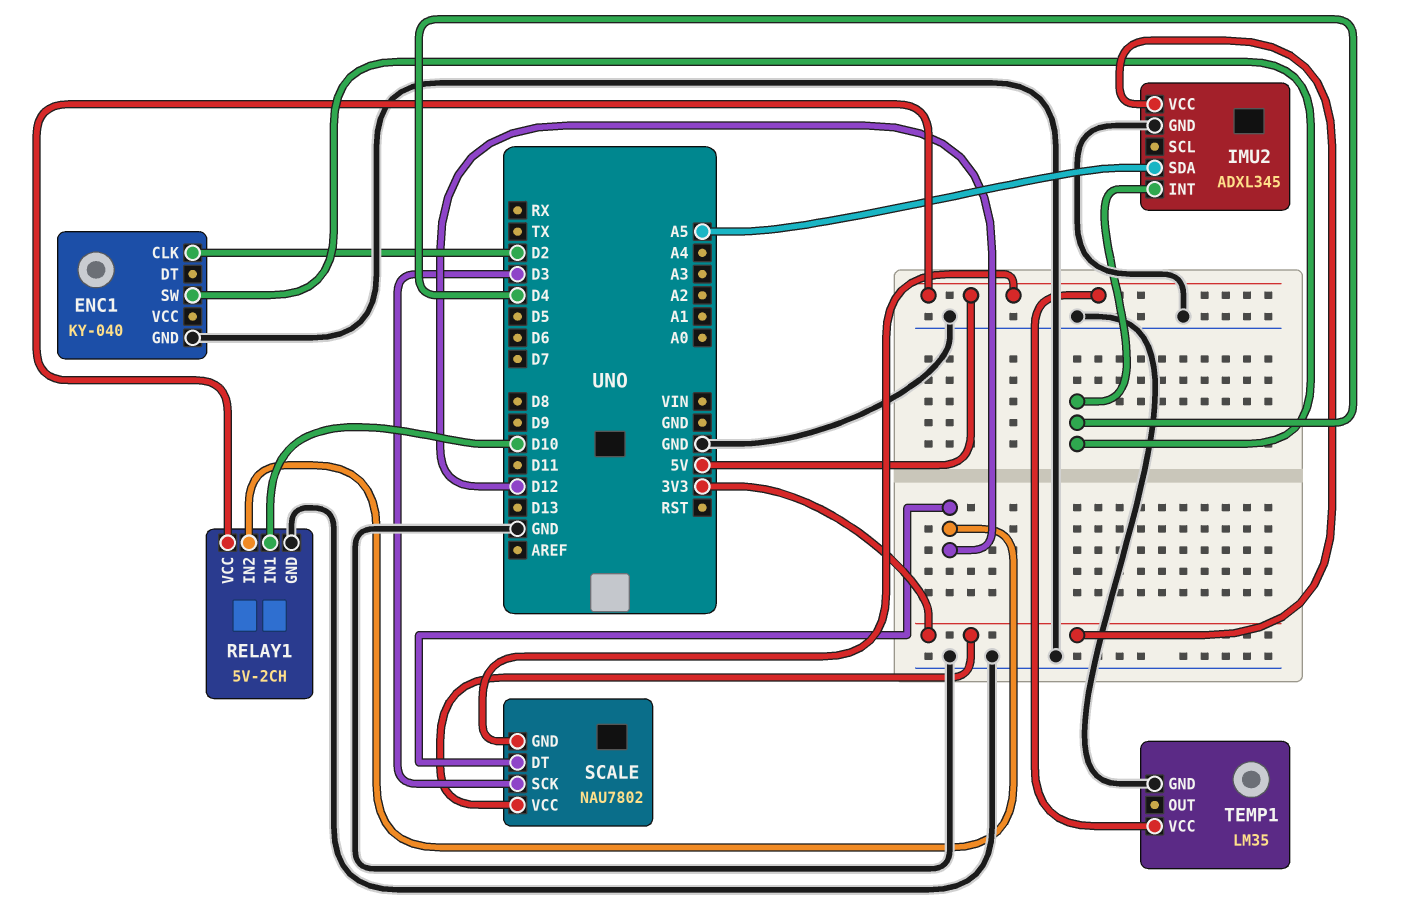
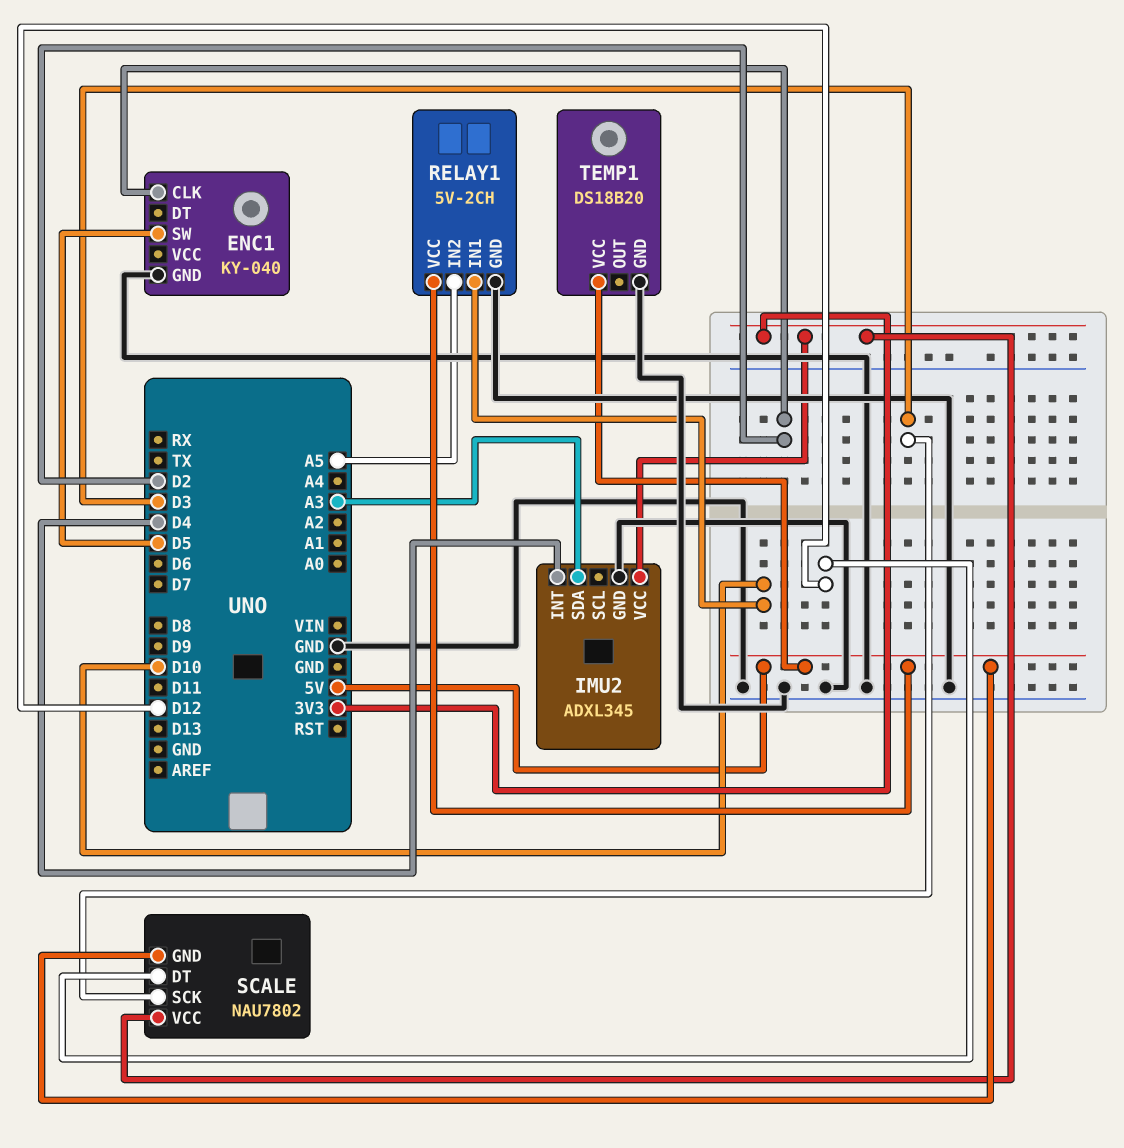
ENC1 pin SW: D4 -> D5
IMU2 pin SDA: A5 -> A3
RELAY1 pin IN2: D12 -> A5
TEMP1: LM35 -> DS18B20

